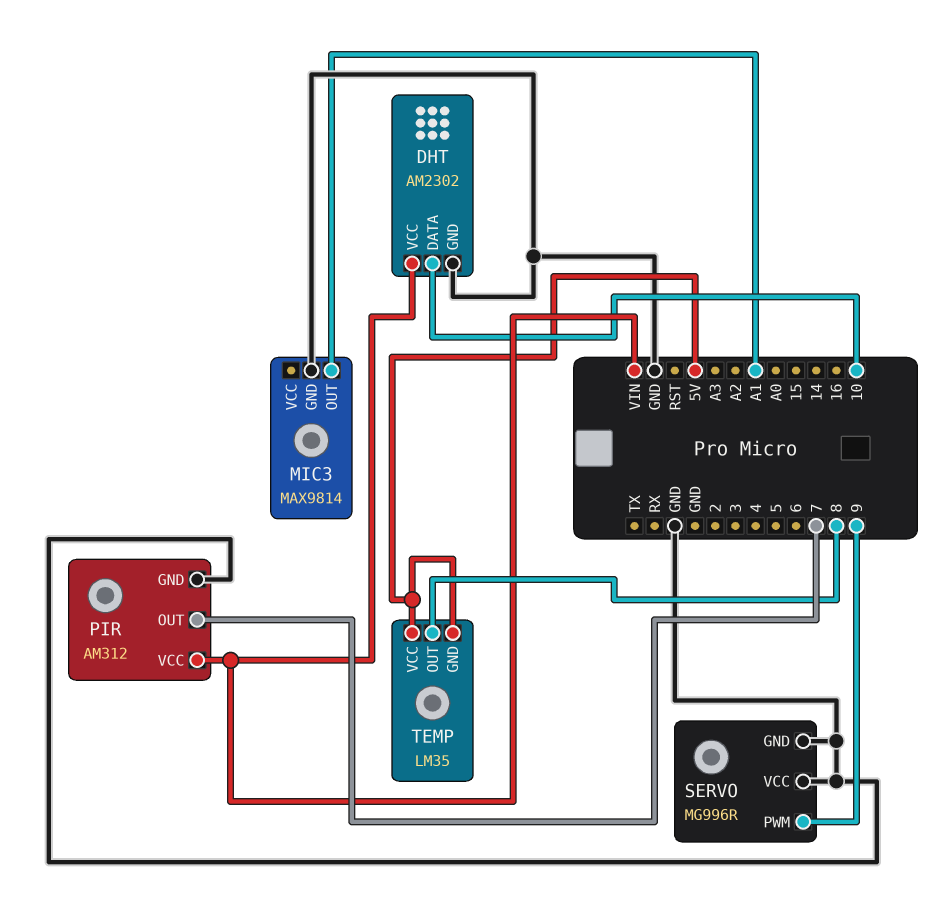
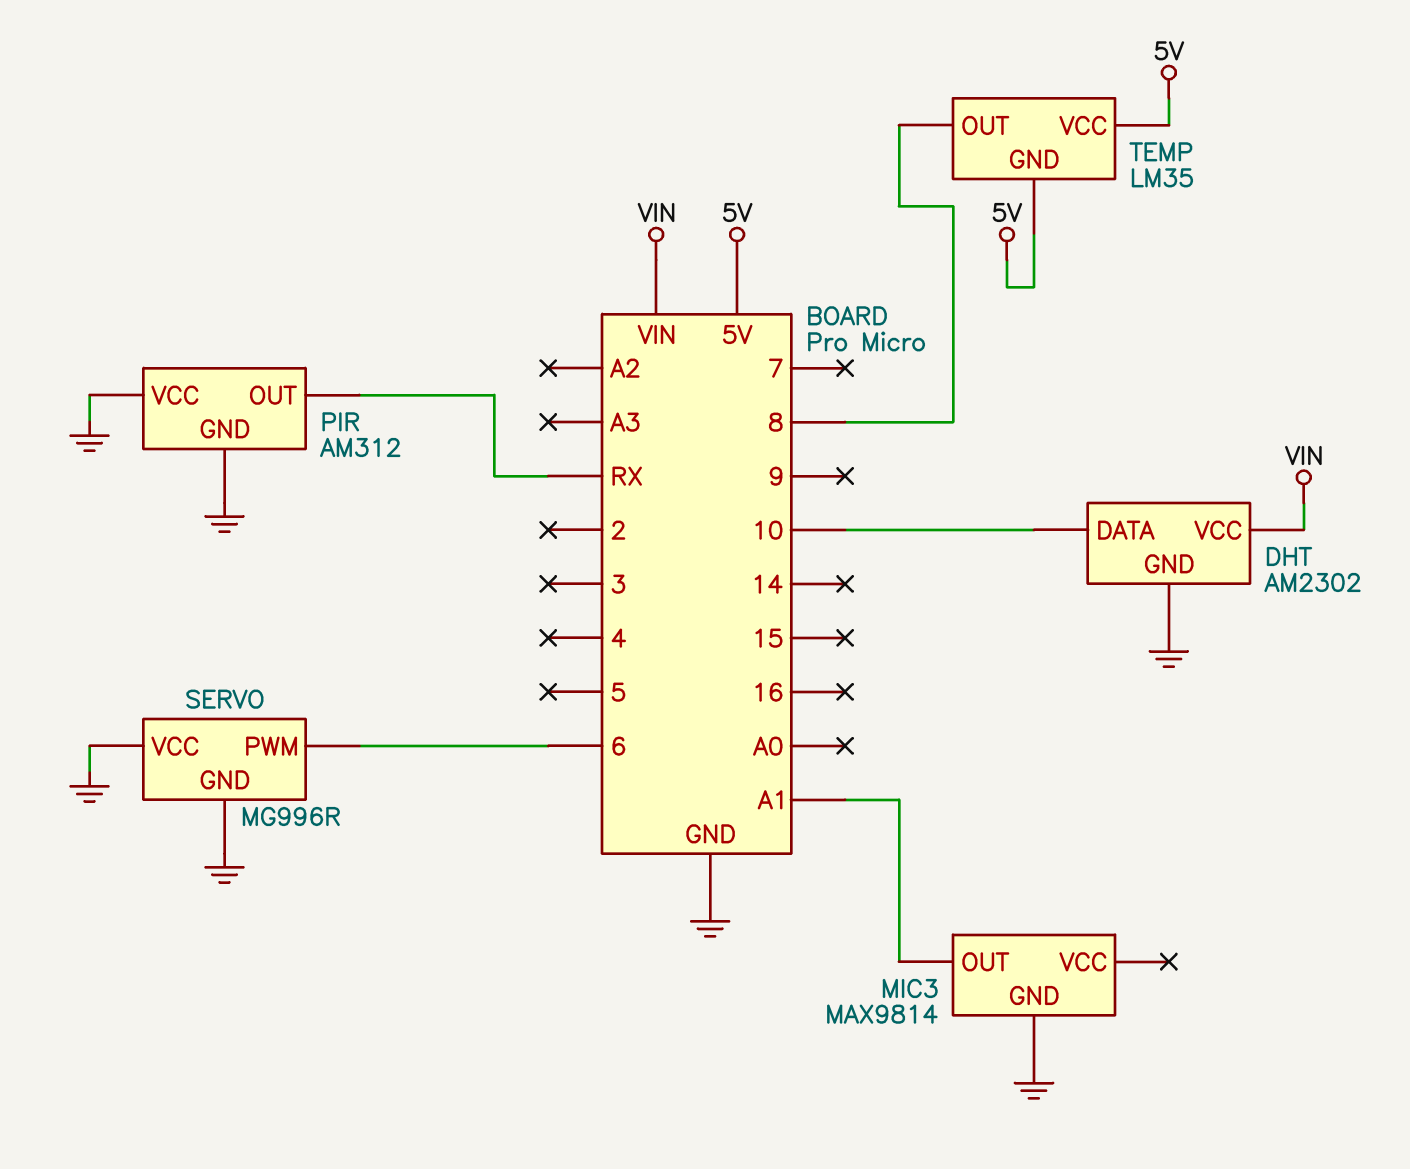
PIR pin OUT: 7 -> RX
PIR pin VCC: VIN -> GND
SERVO pin PWM: 9 -> 6

